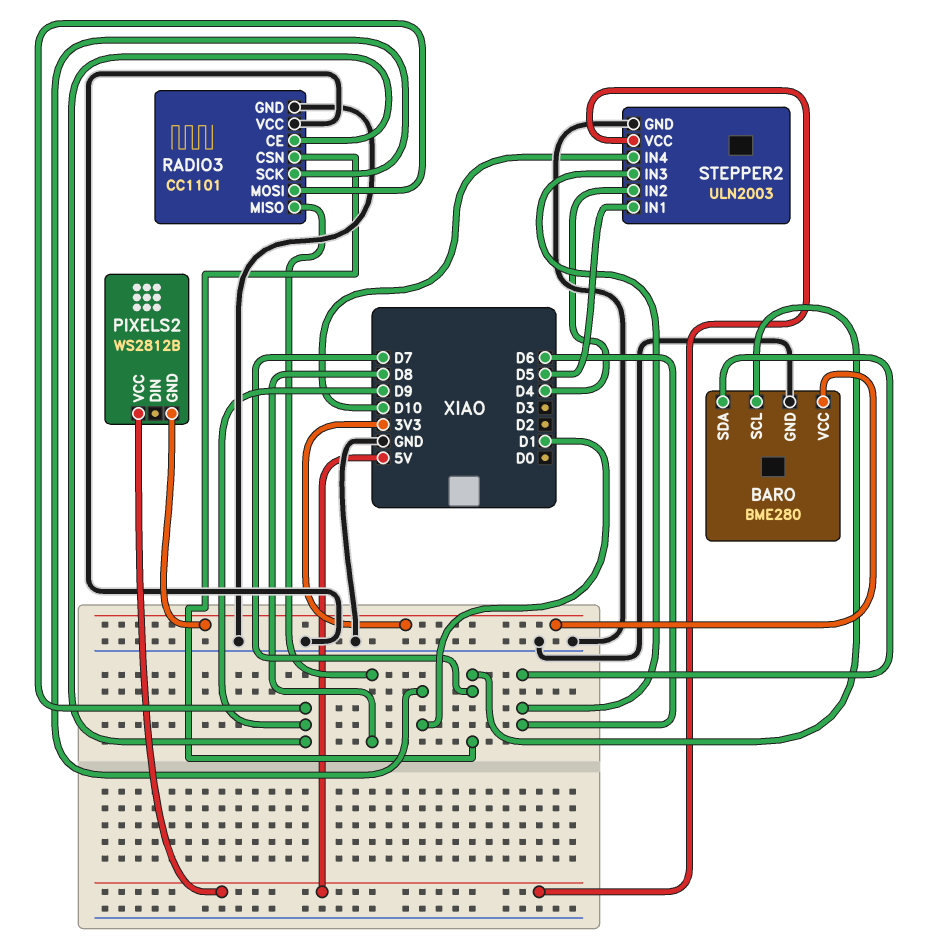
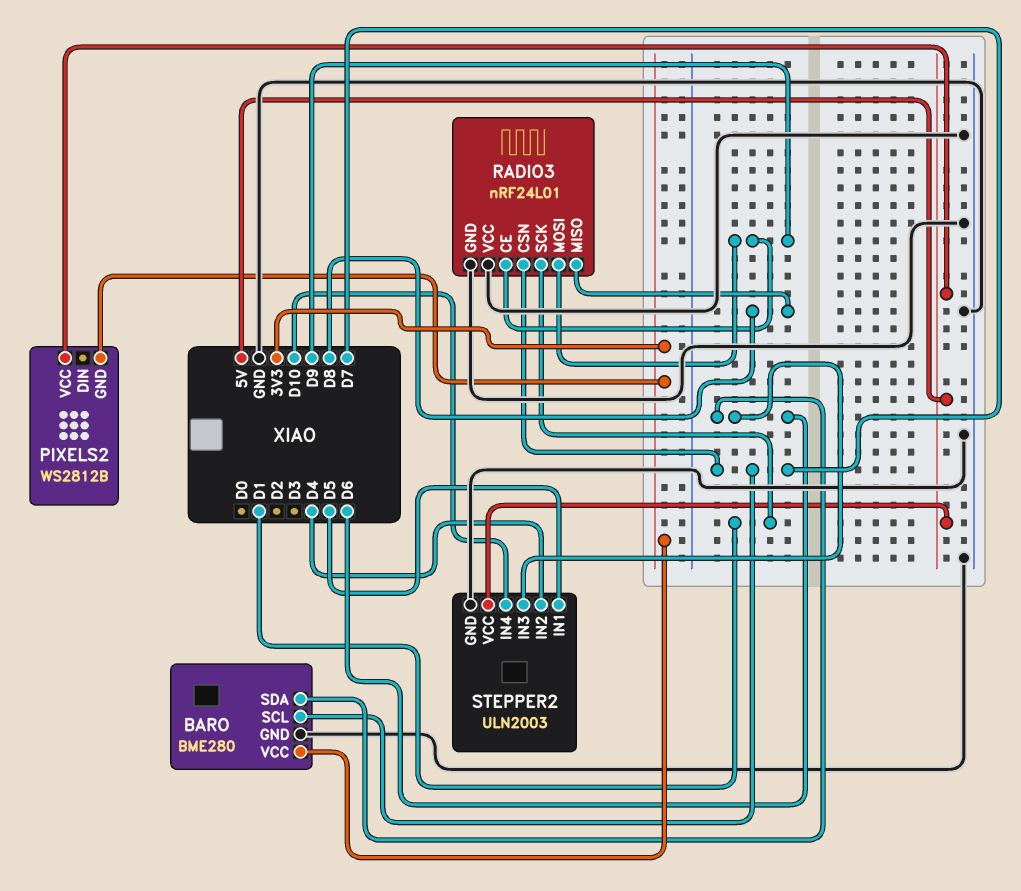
RADIO3: CC1101 -> nRF24L01

